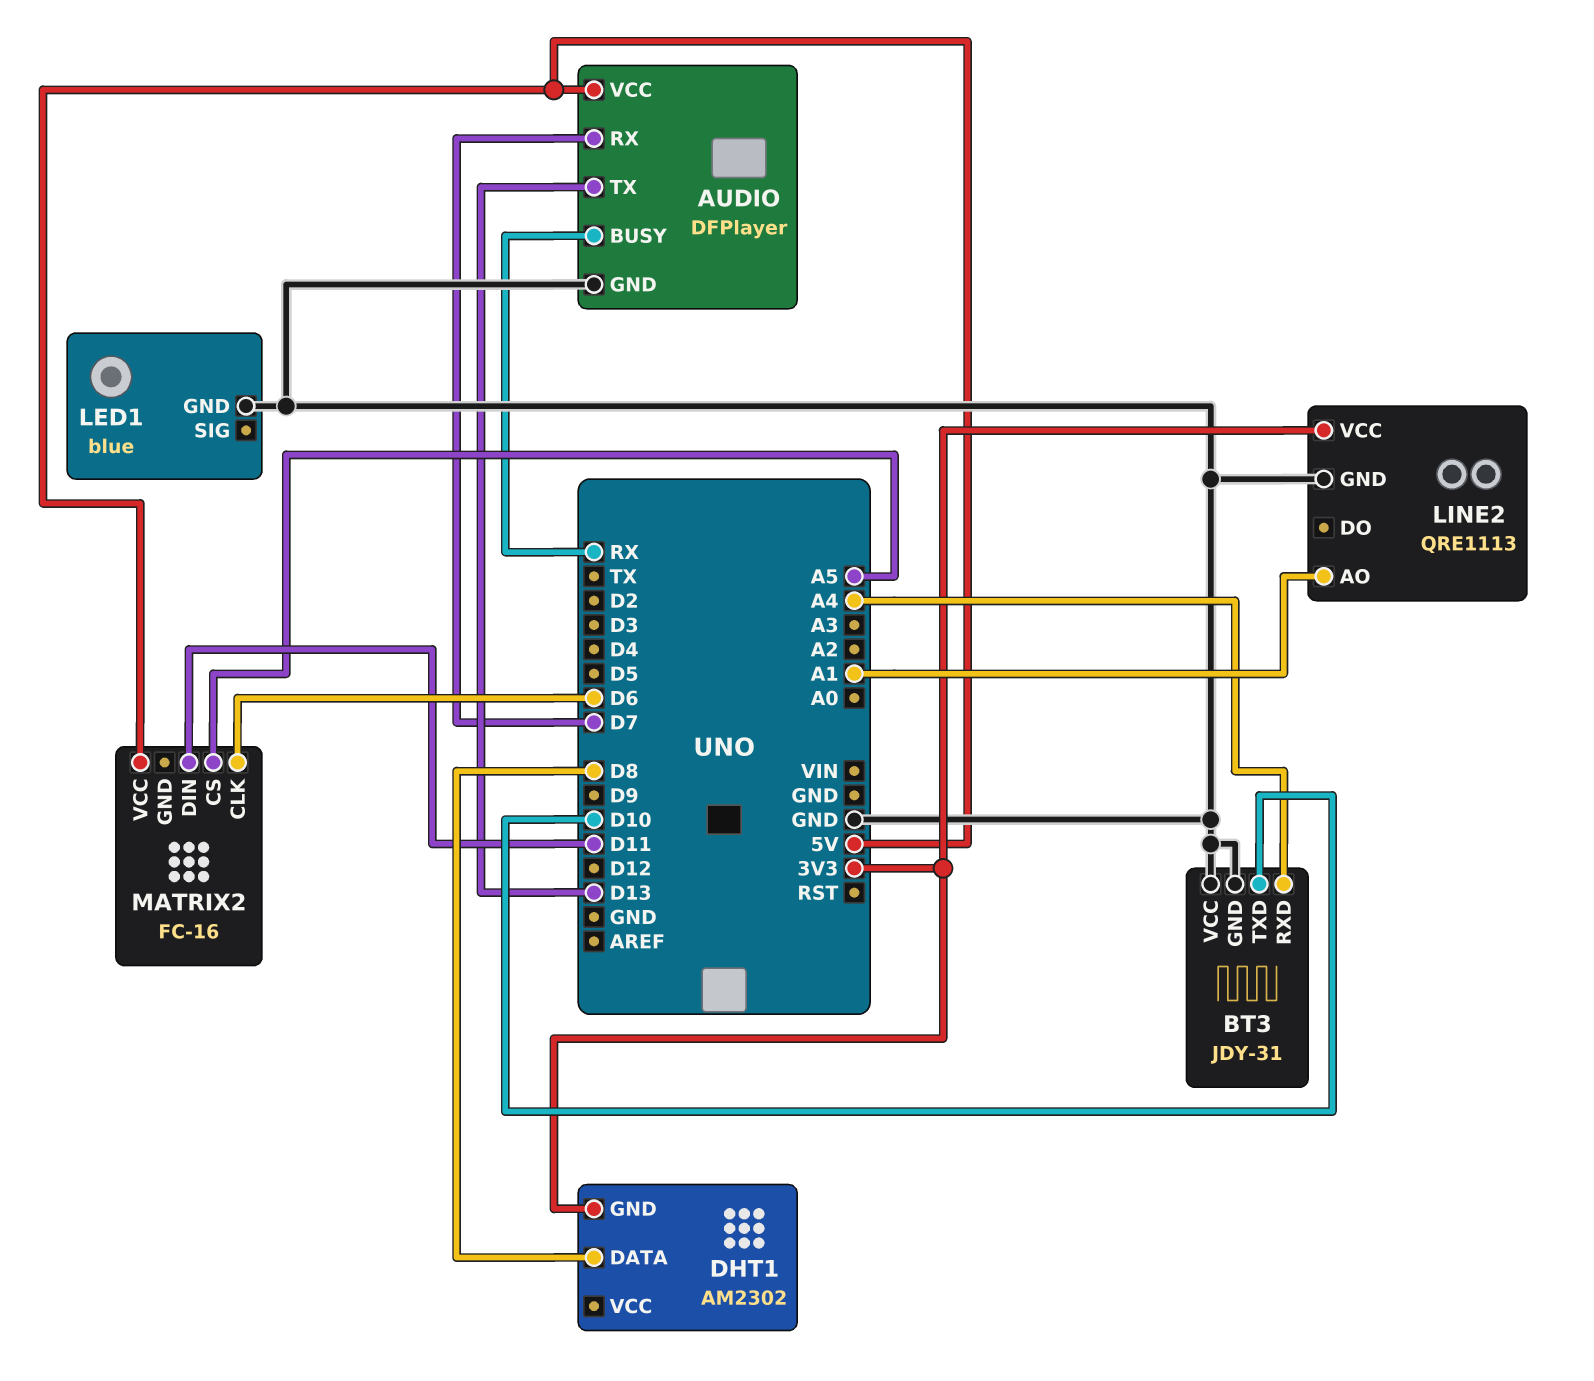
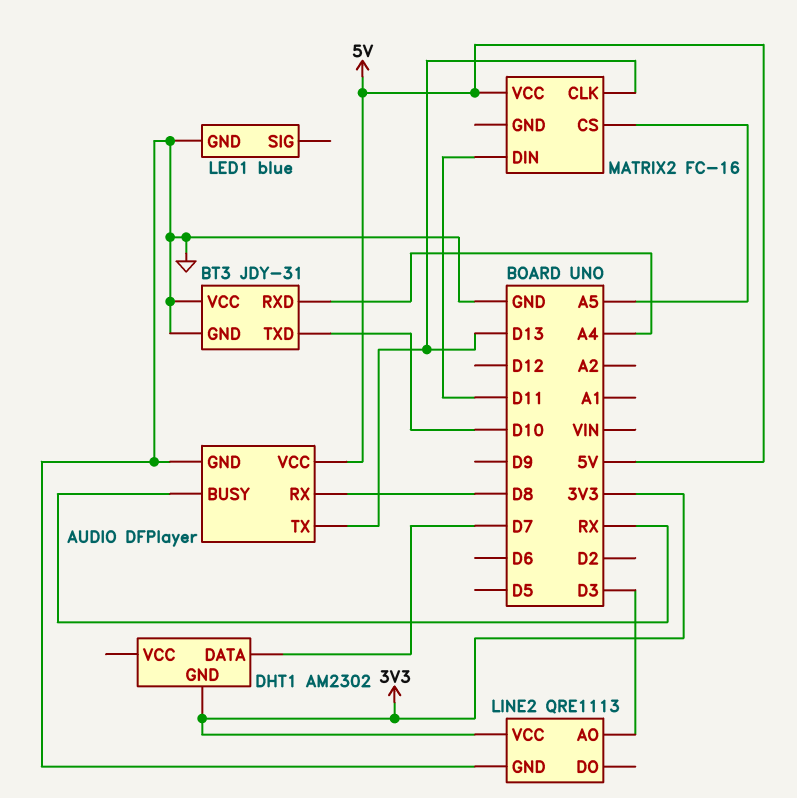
AUDIO pin RX: D7 -> D8
DHT1 pin DATA: D8 -> D7
LINE2 pin AO: A1 -> D3
MATRIX2 pin CLK: D6 -> D13

